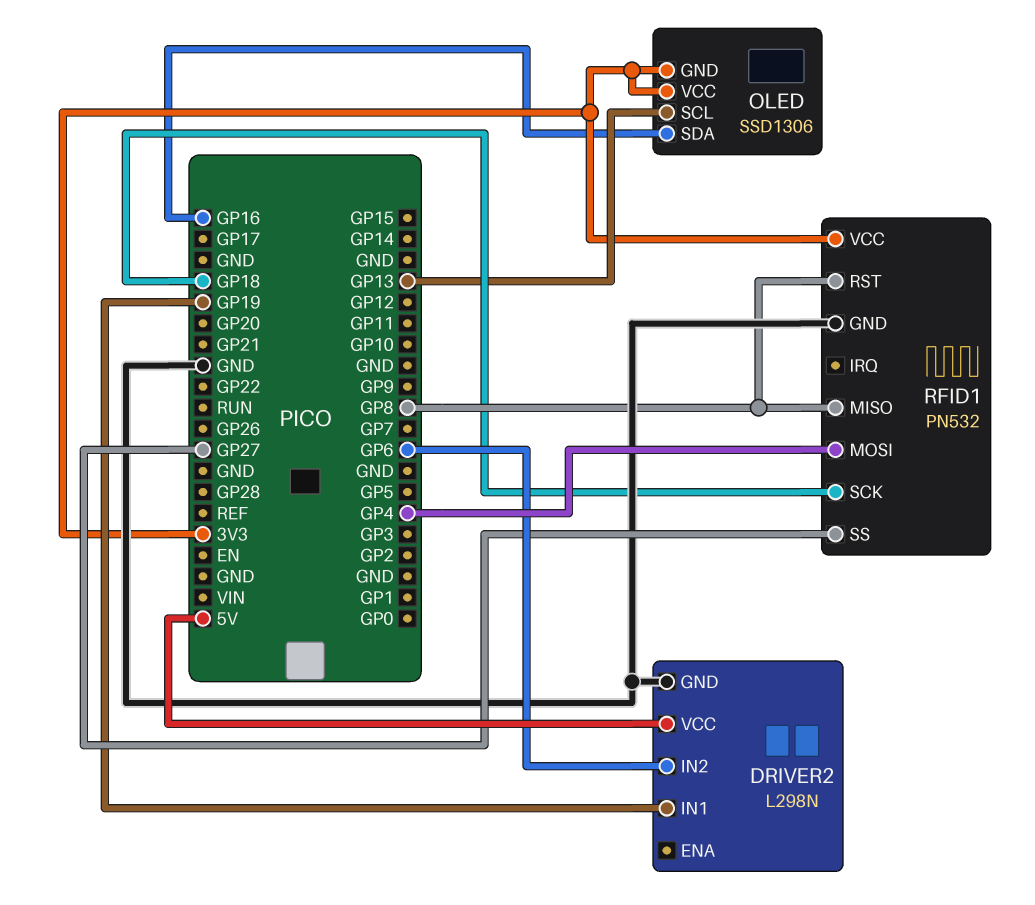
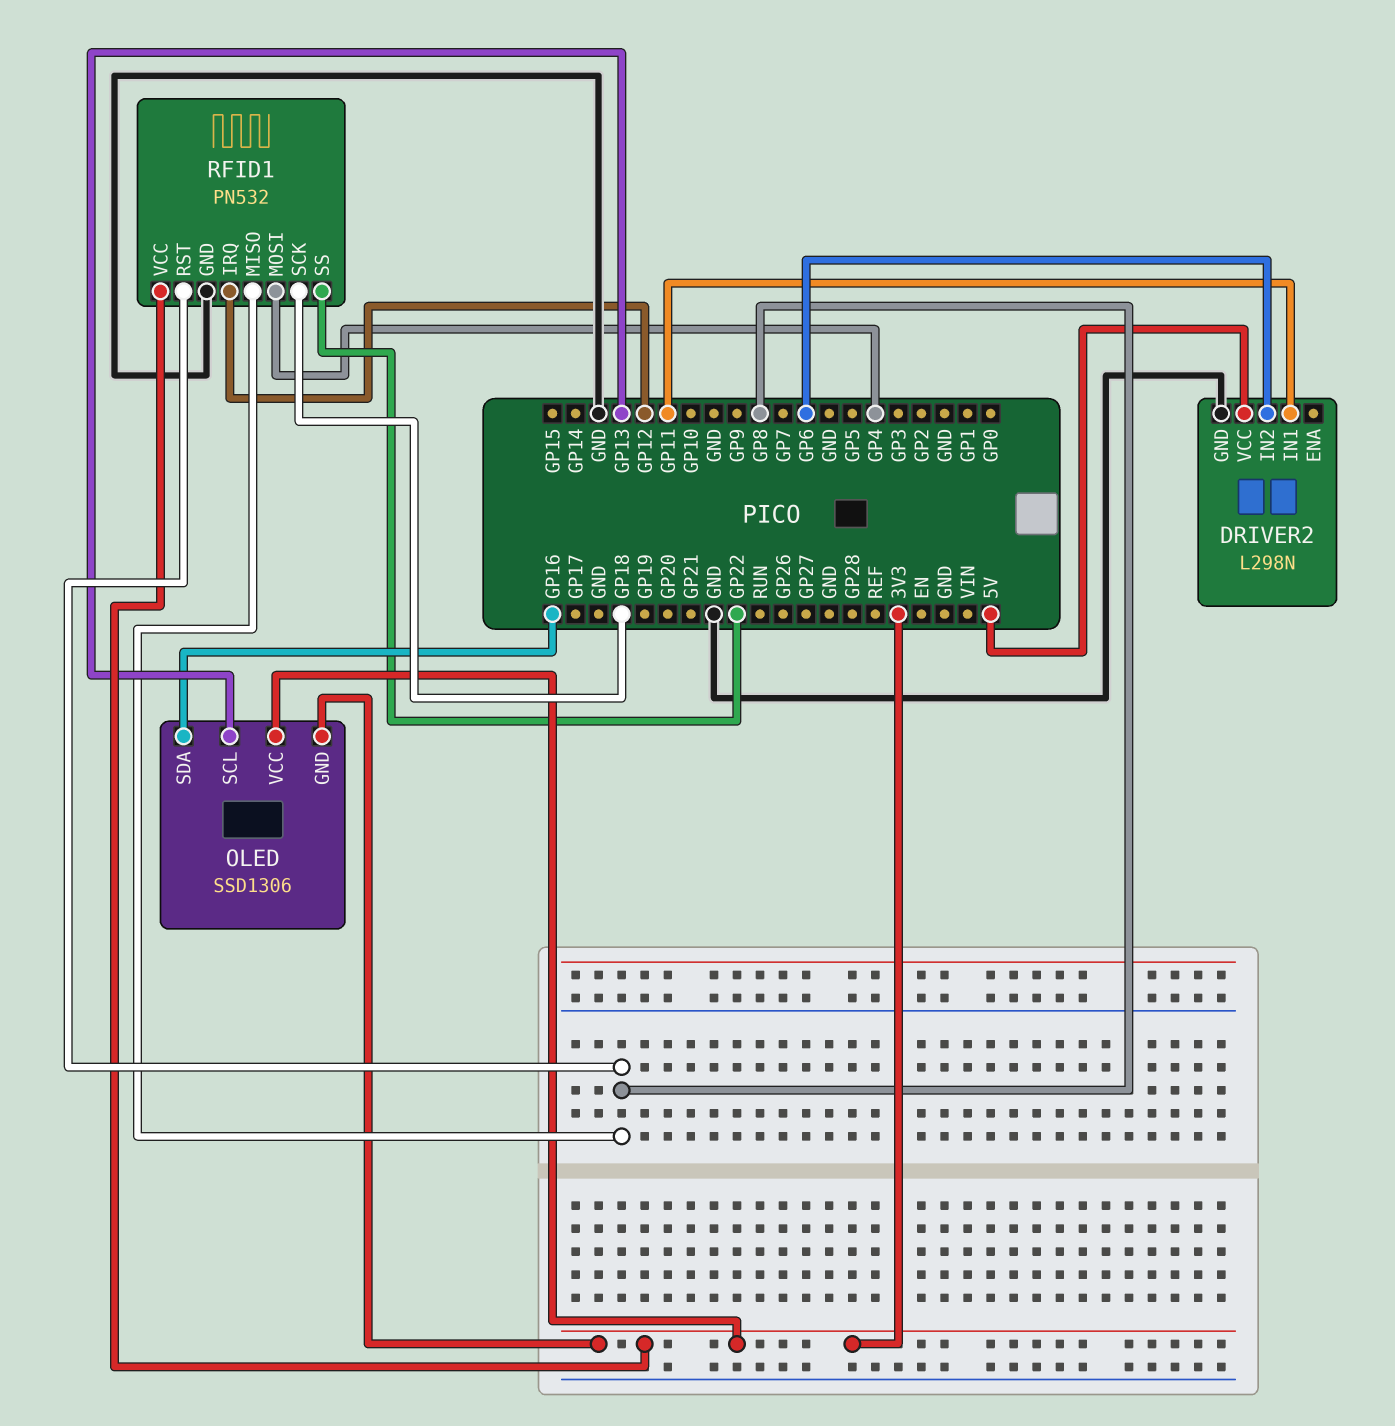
DRIVER2 pin IN1: GP19 -> GP11
RFID1 pin IRQ: none -> GP12
RFID1 pin SS: GP27 -> GP22

